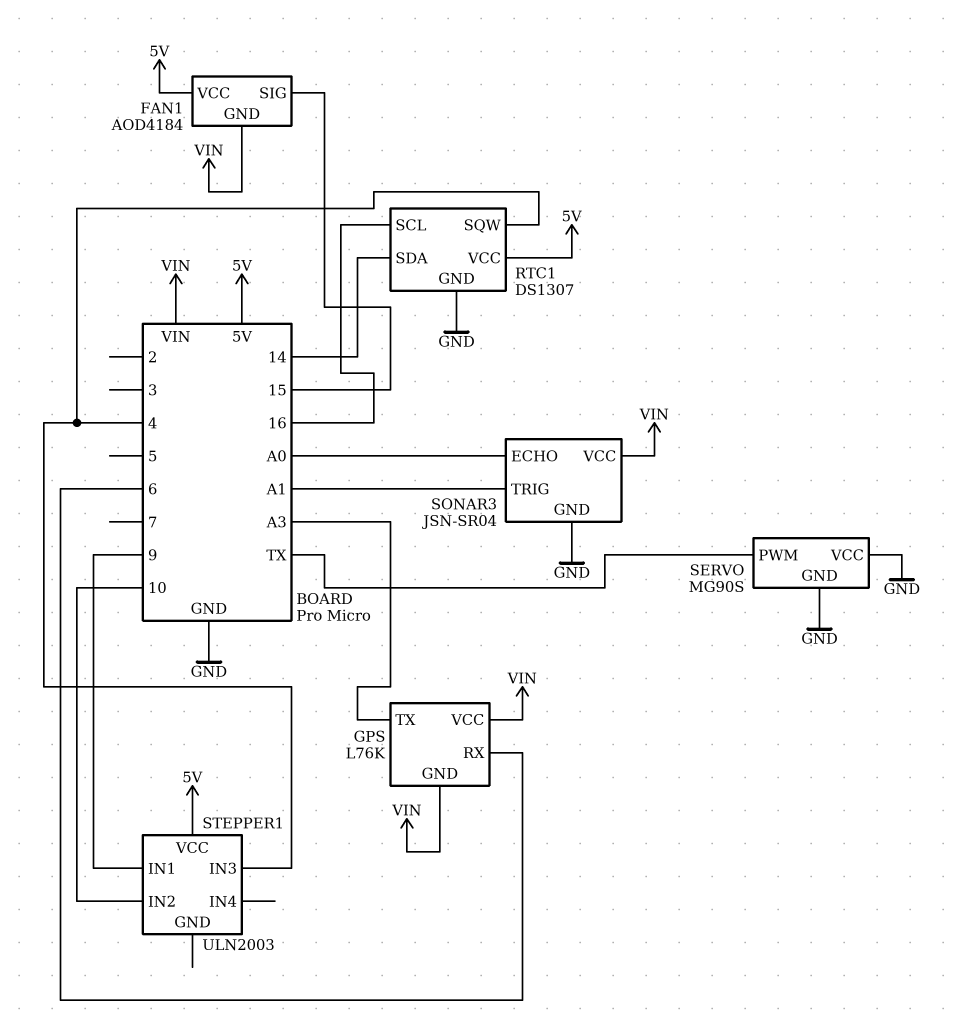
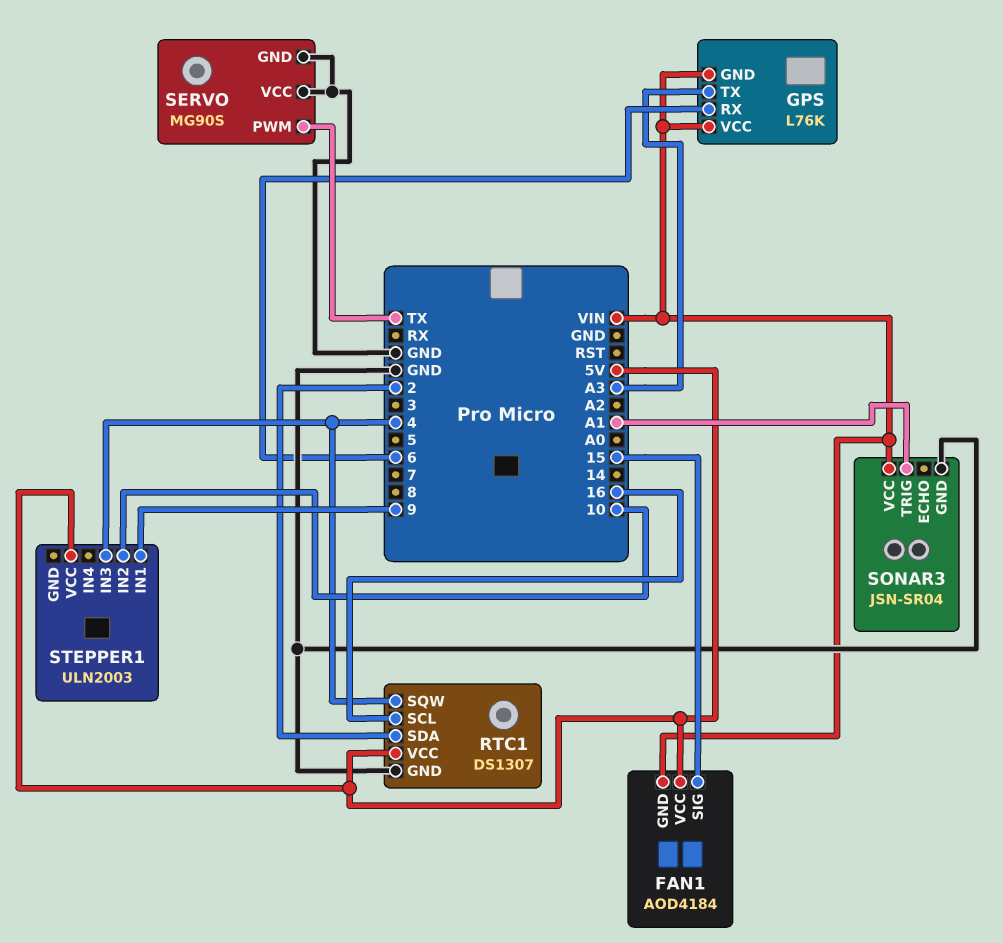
RTC1 pin SDA: 14 -> 2
SONAR3 pin ECHO: A0 -> none

